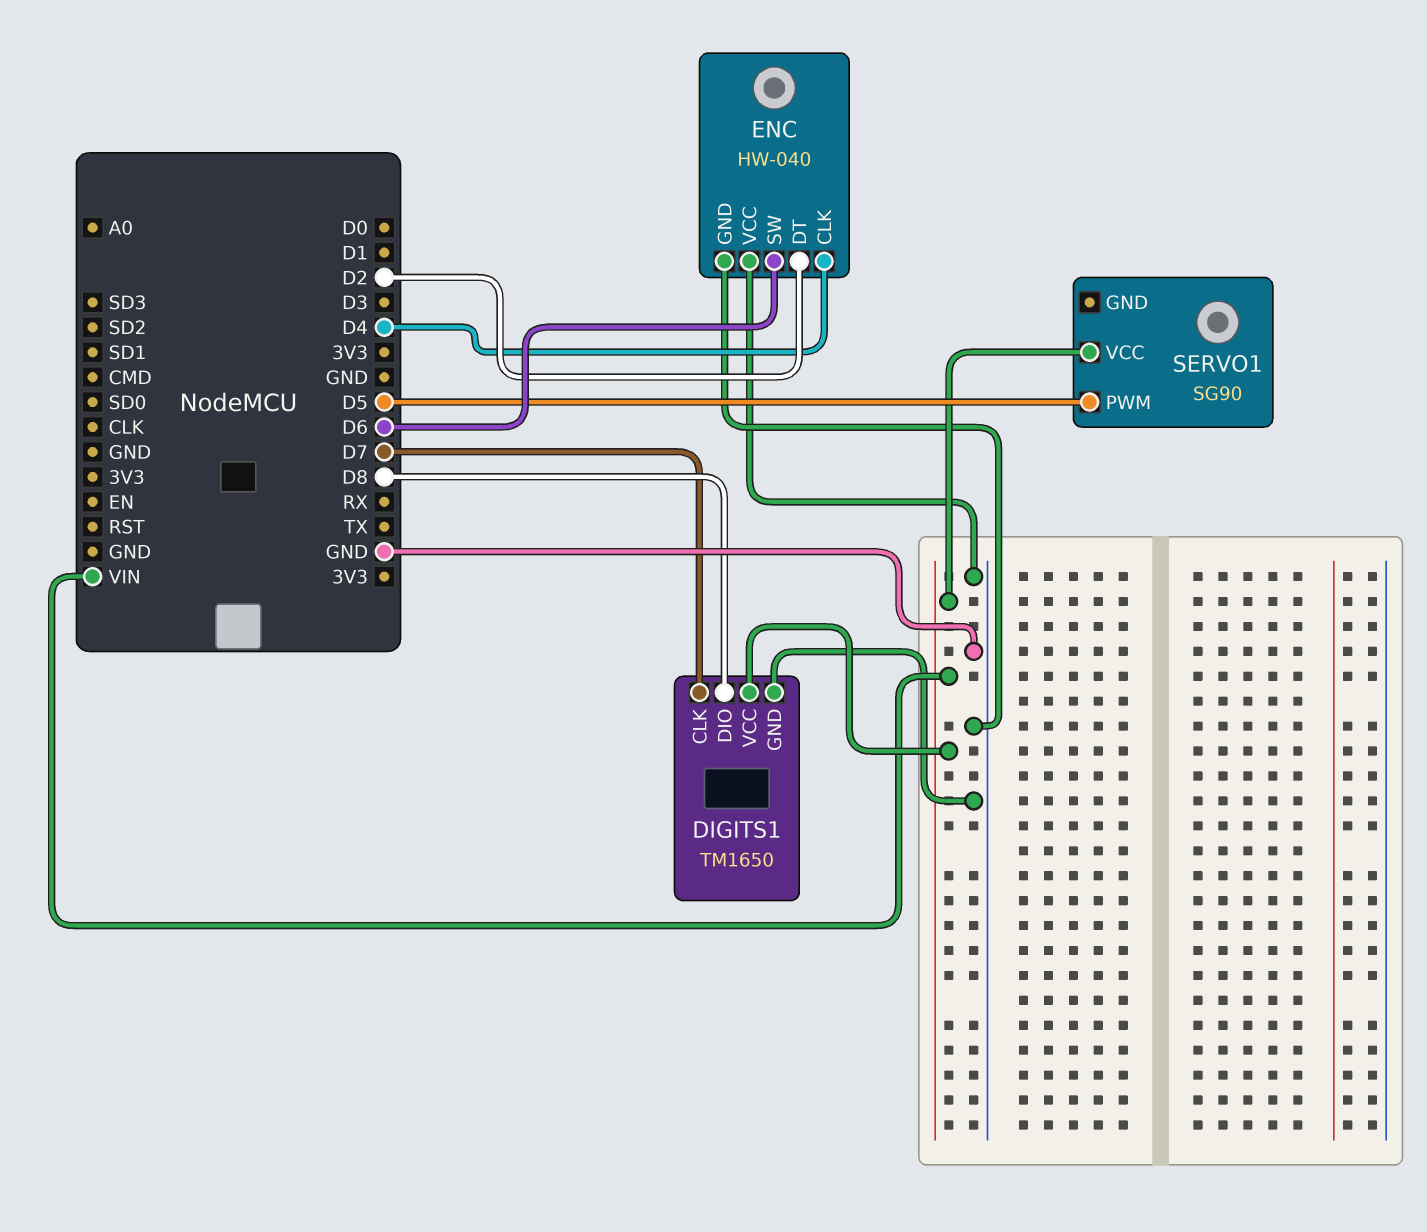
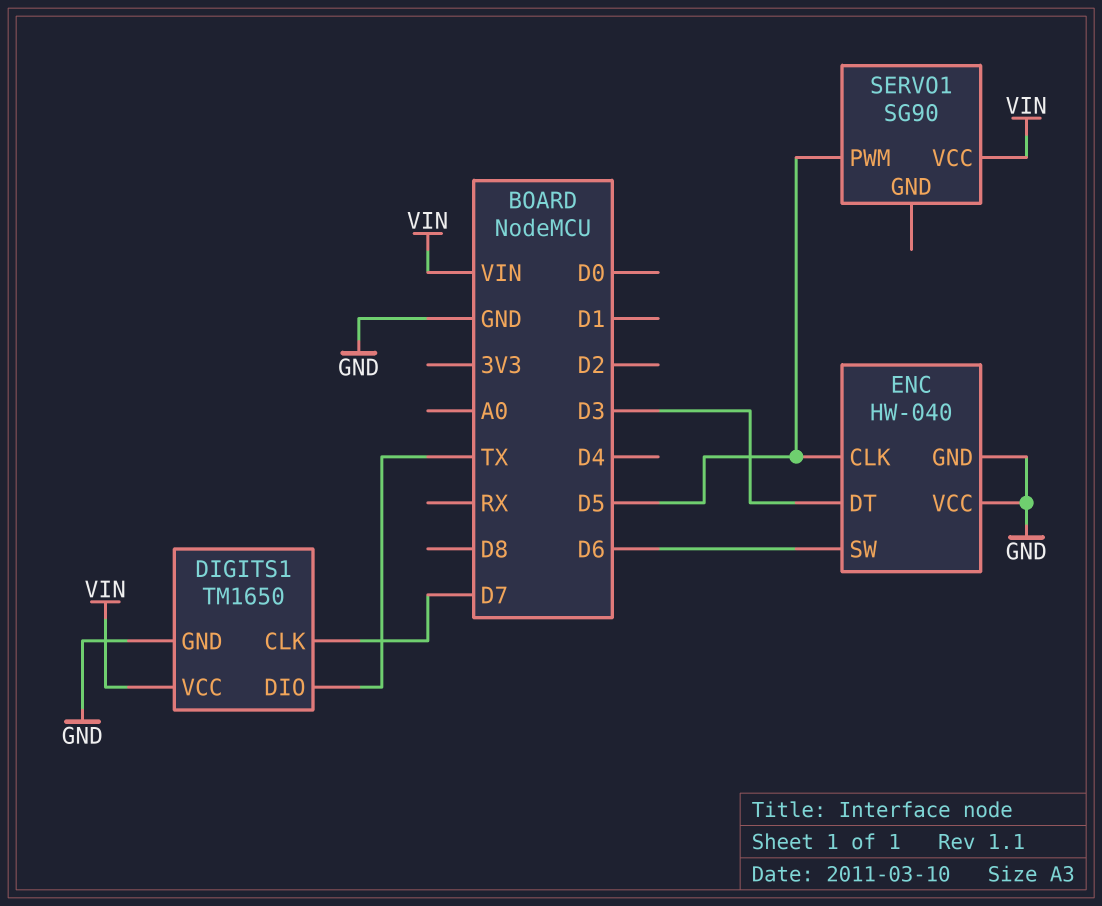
DIGITS1 pin DIO: D8 -> TX
ENC pin CLK: D4 -> D5
ENC pin DT: D2 -> D3

